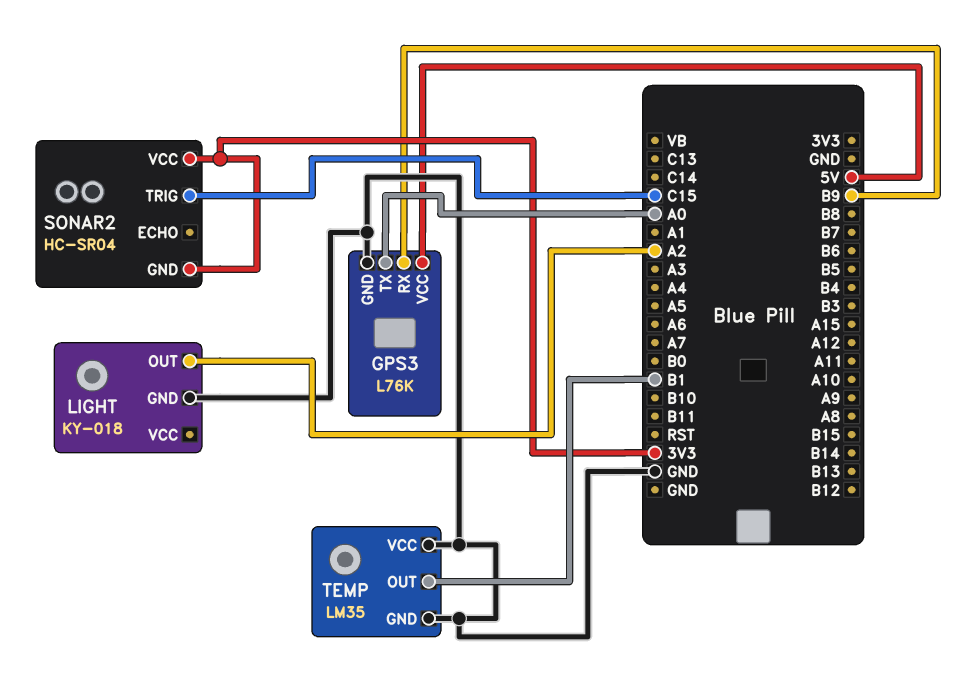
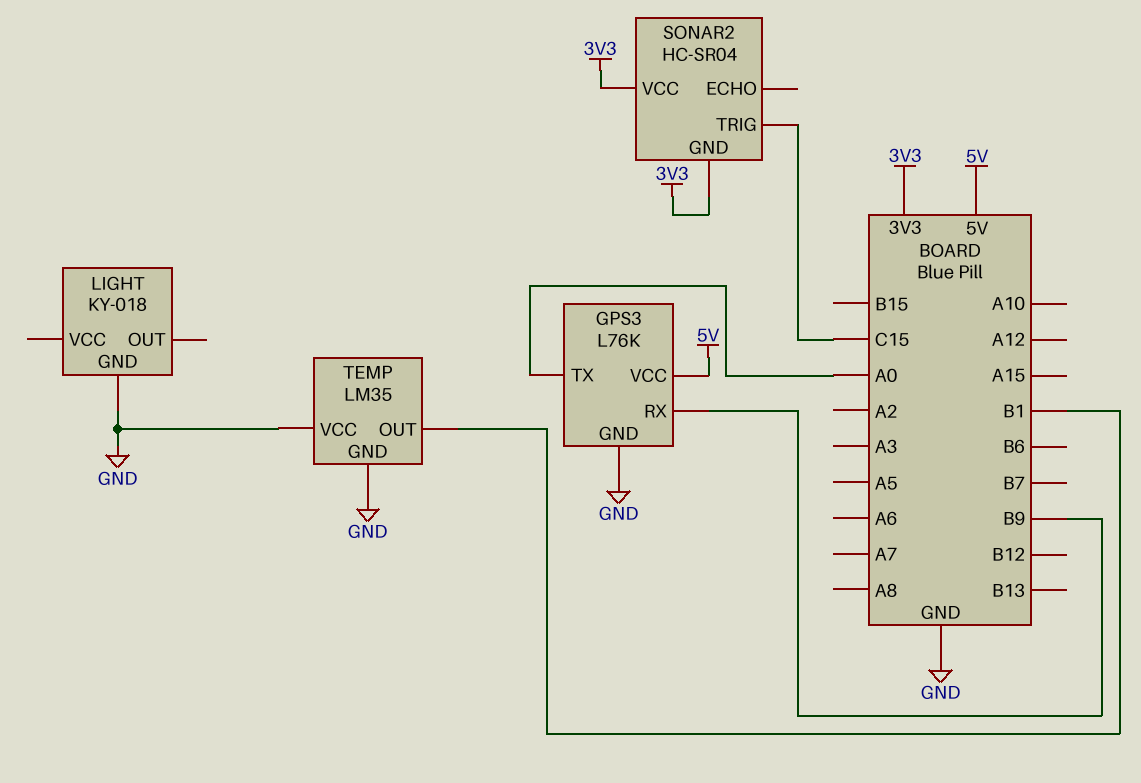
LIGHT pin OUT: A2 -> none

